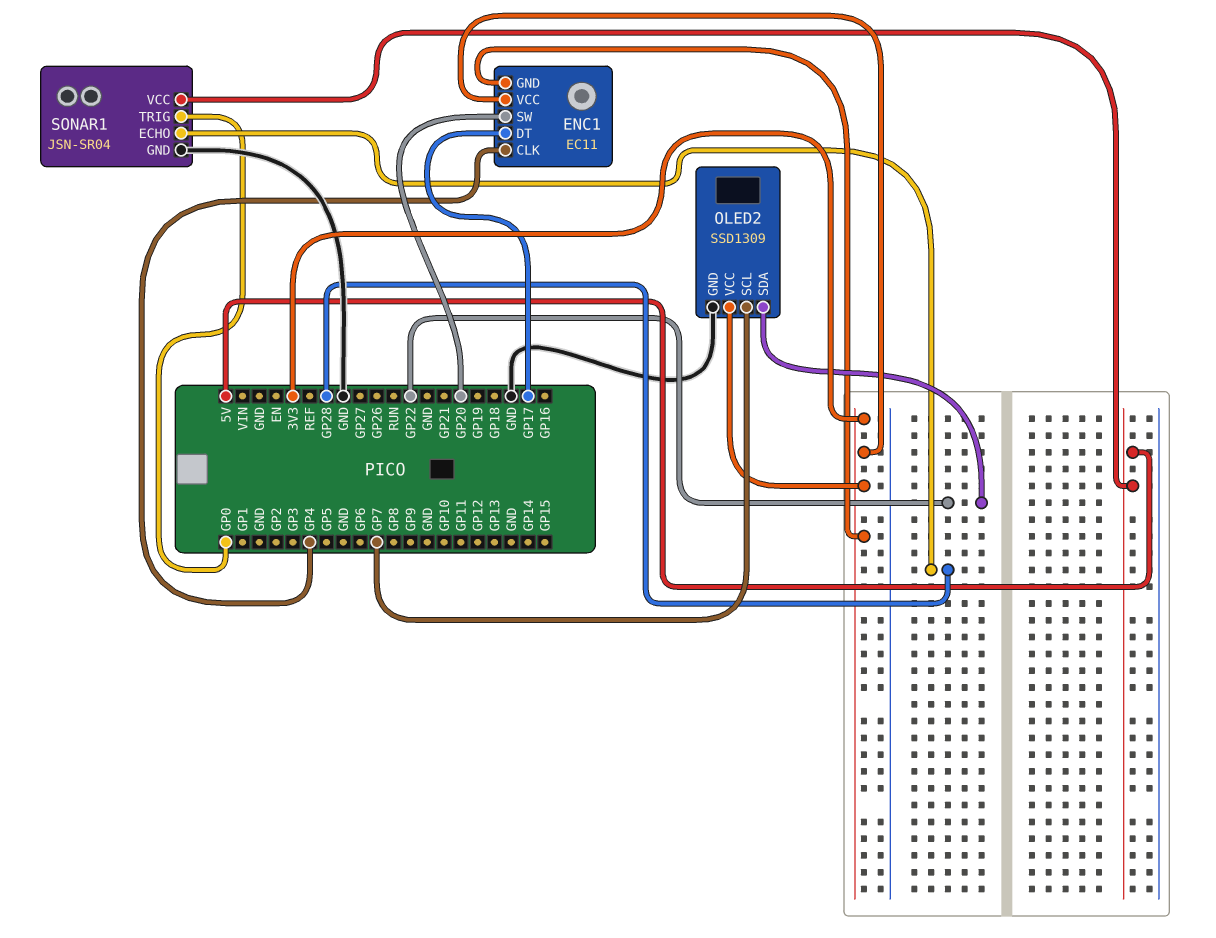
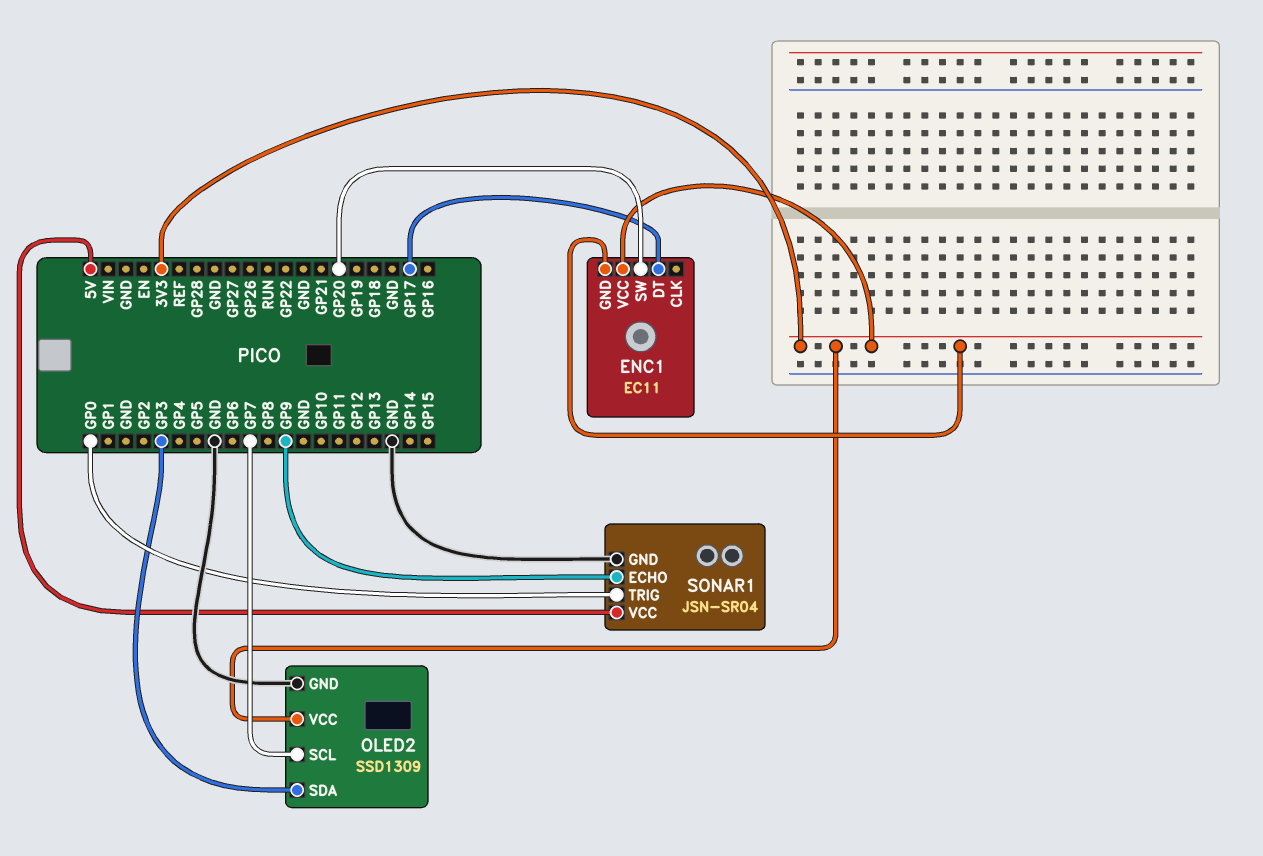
ENC1 pin CLK: GP4 -> none
OLED2 pin SDA: GP22 -> GP3
SONAR1 pin ECHO: GP28 -> GP9

